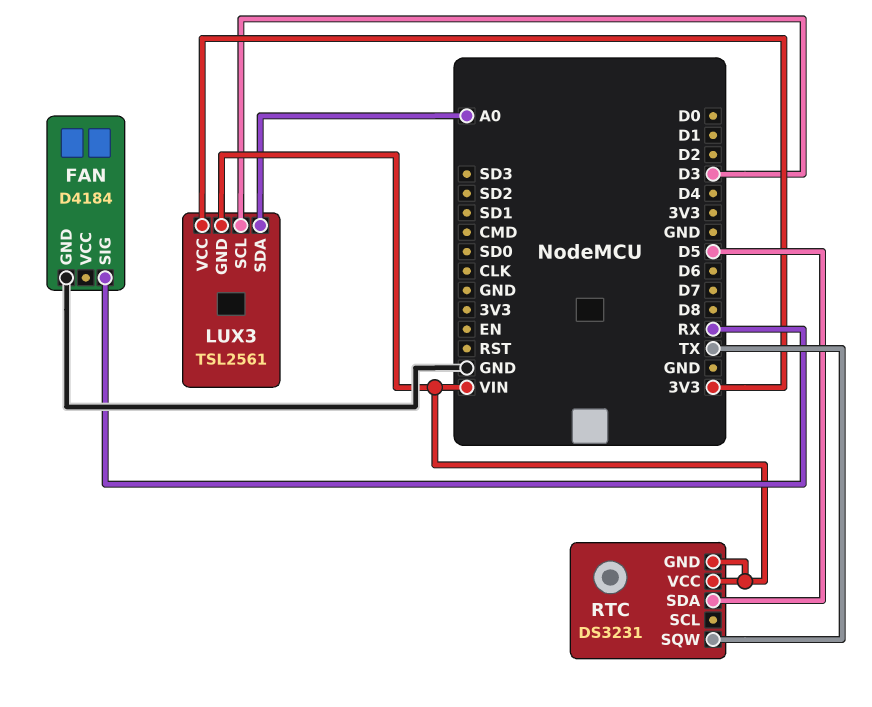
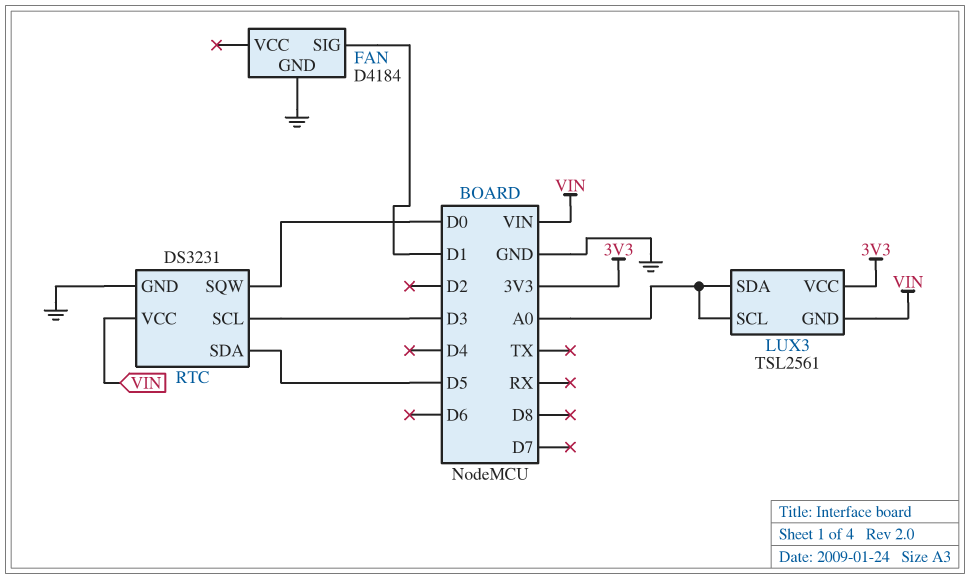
FAN pin SIG: RX -> D1
LUX3 pin SCL: D3 -> A0
RTC pin GND: VIN -> GND
RTC pin SCL: none -> D3
RTC pin SQW: TX -> D0

